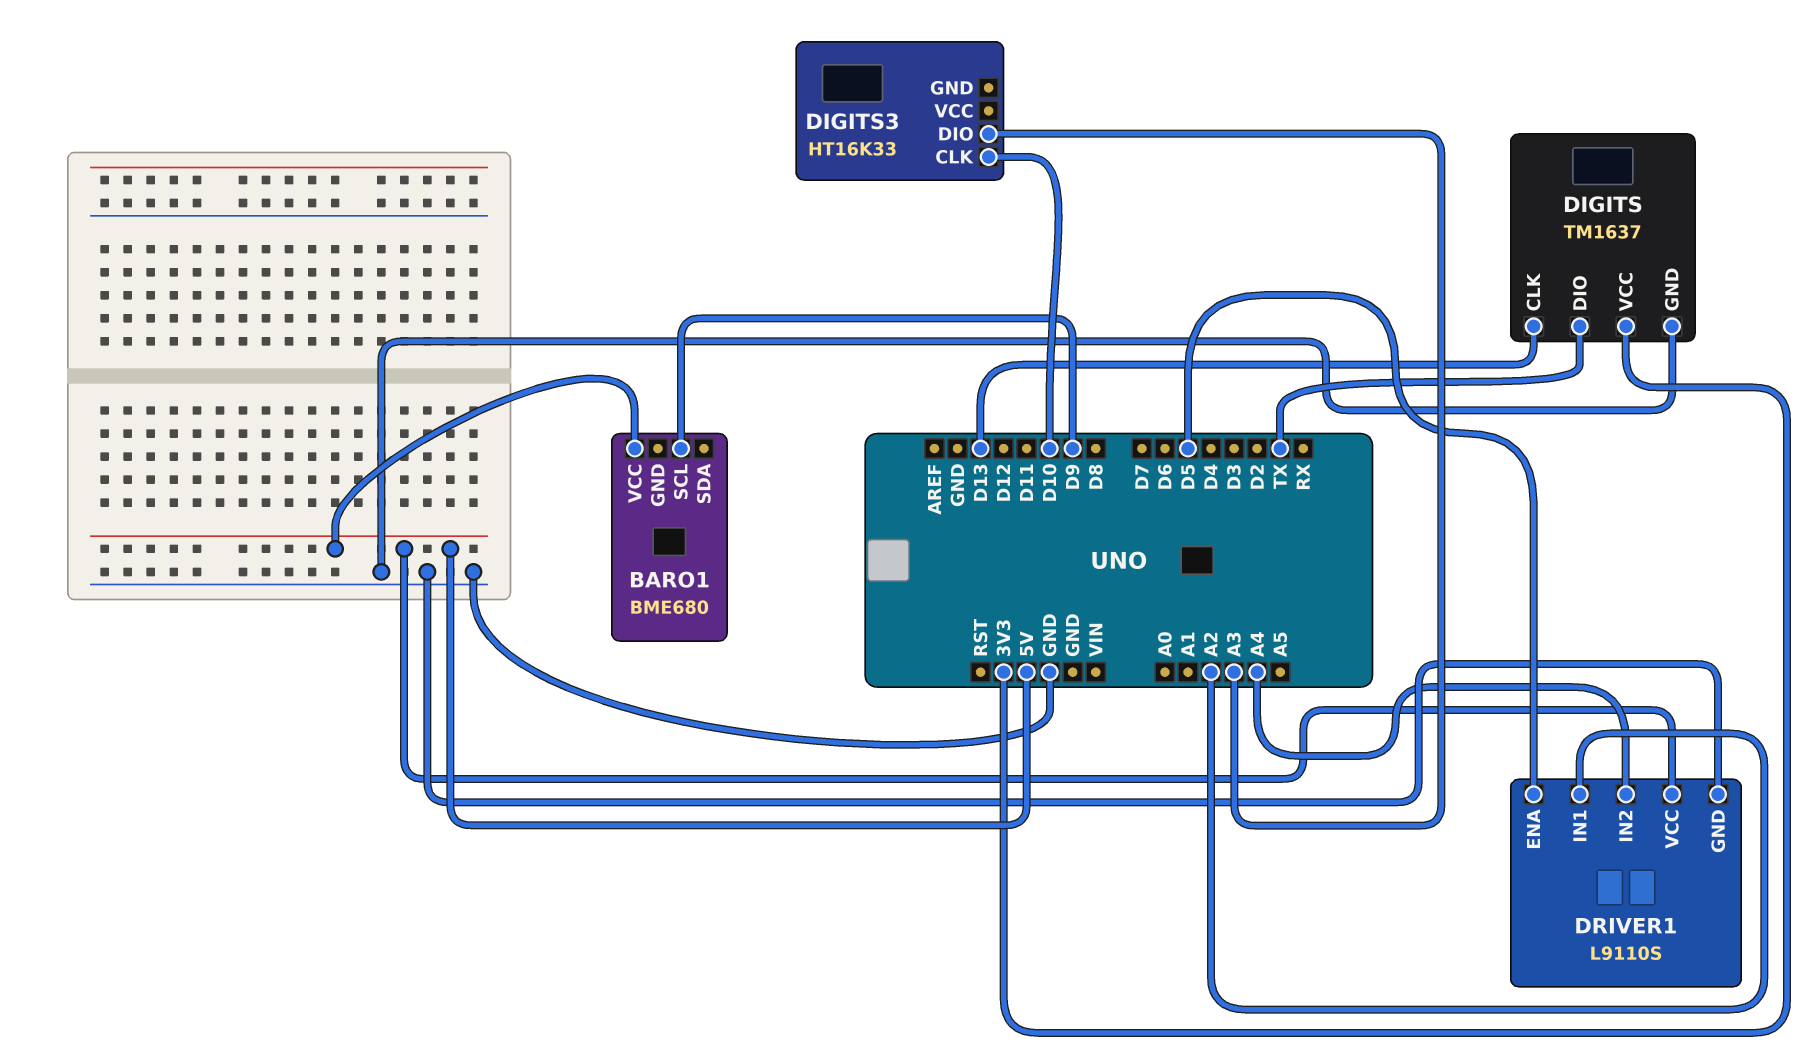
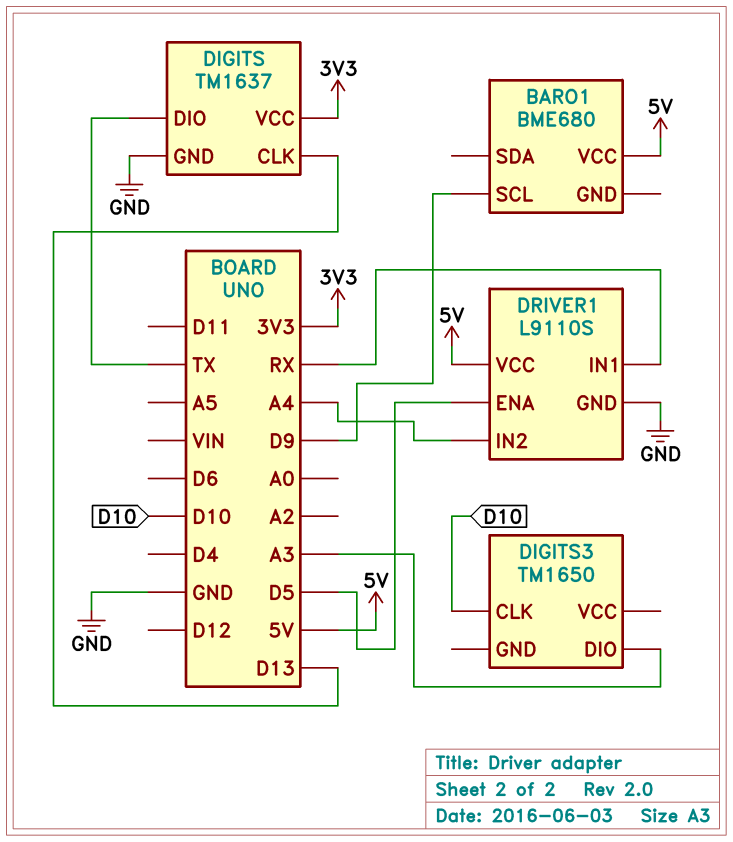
DIGITS3: HT16K33 -> TM1650
DRIVER1 pin IN1: A2 -> RX

